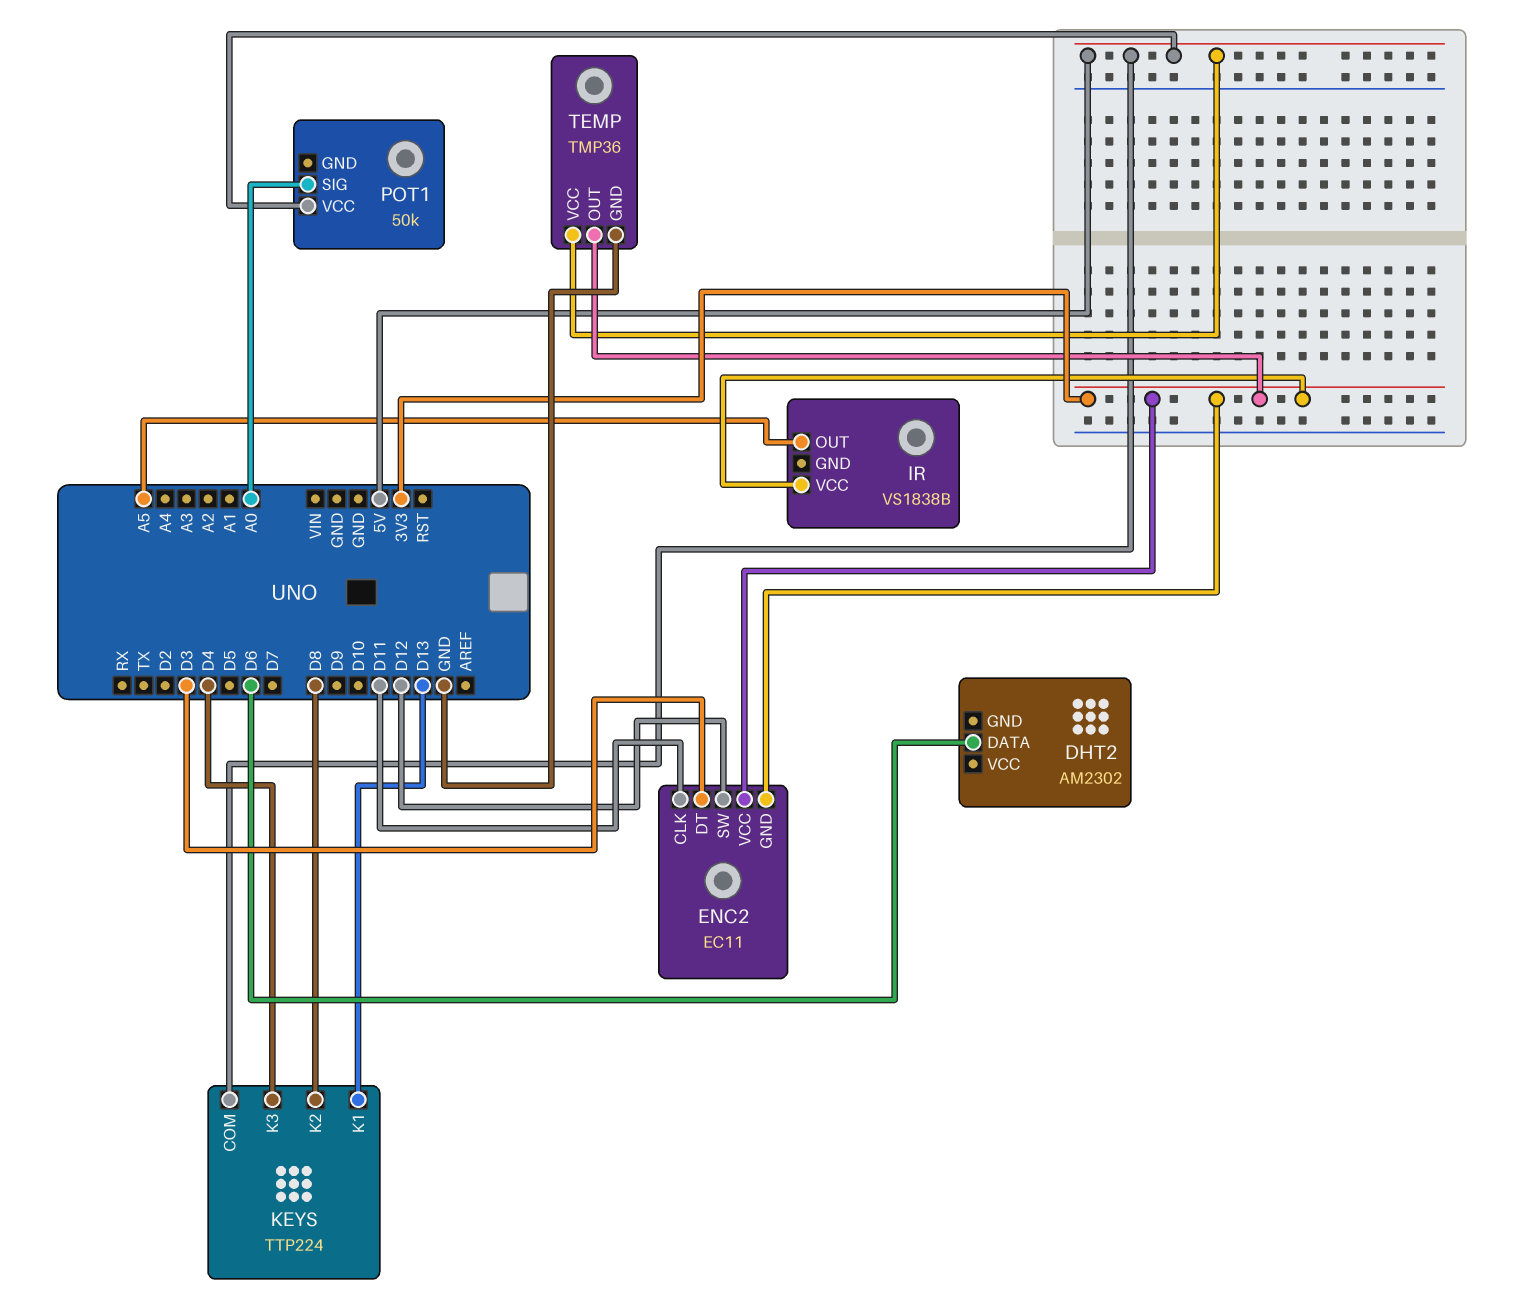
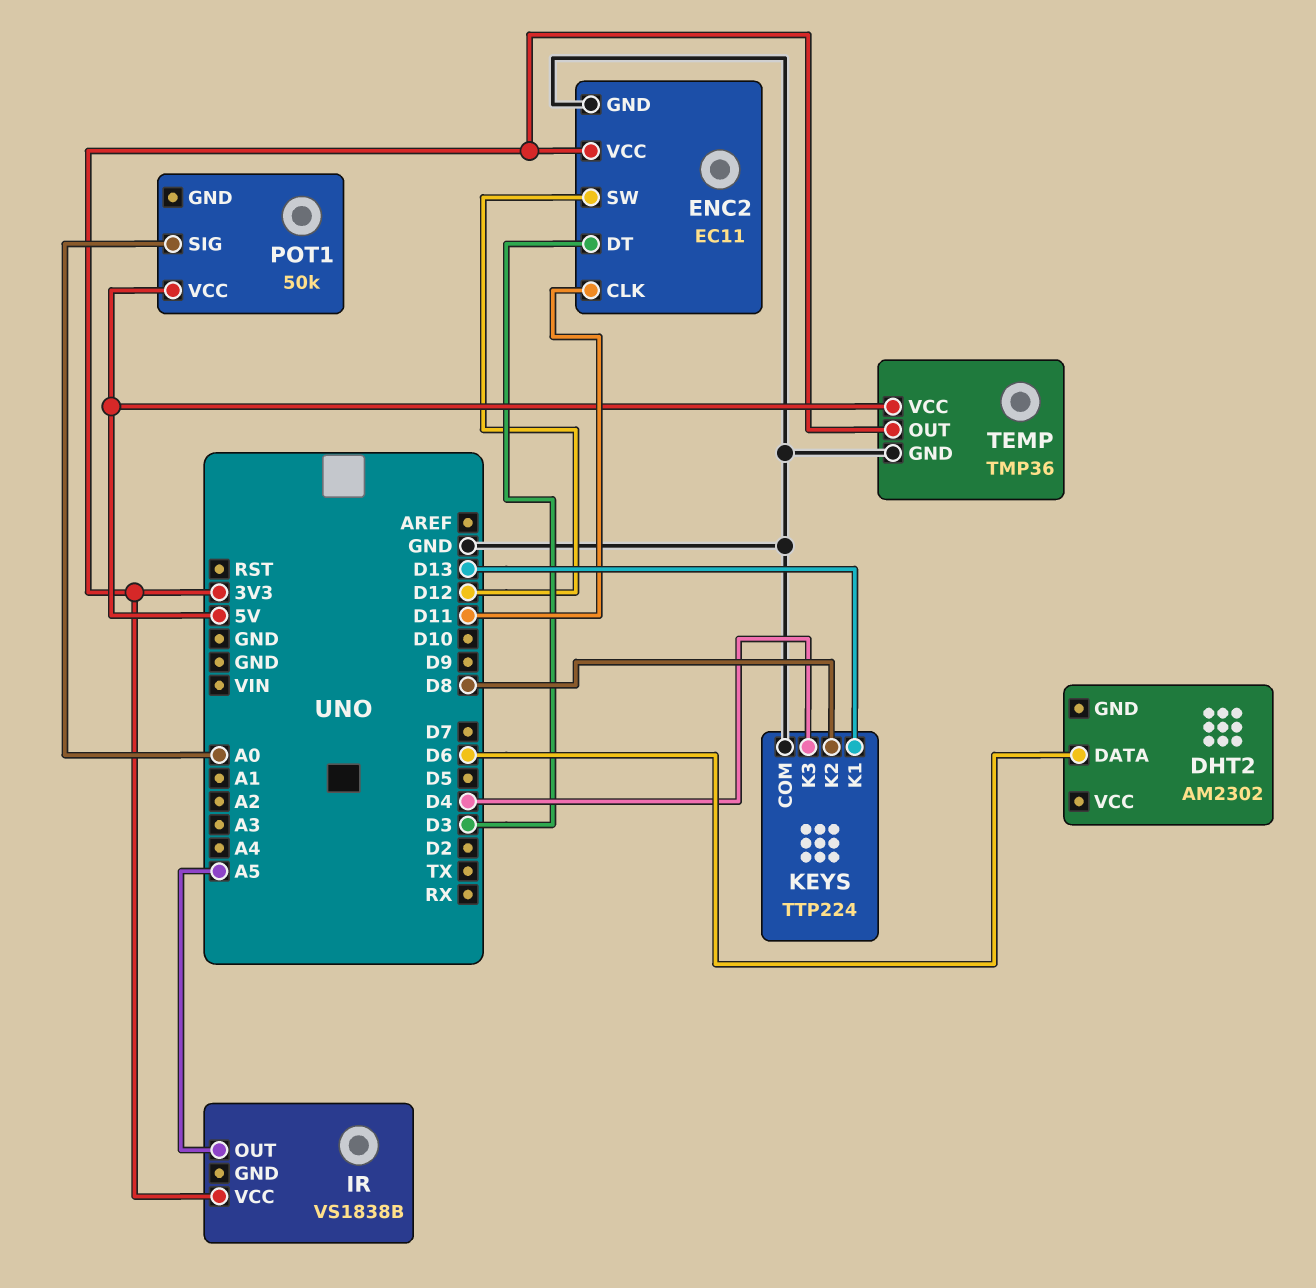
ENC2 pin GND: 3V3 -> GND
KEYS pin COM: 5V -> GND

